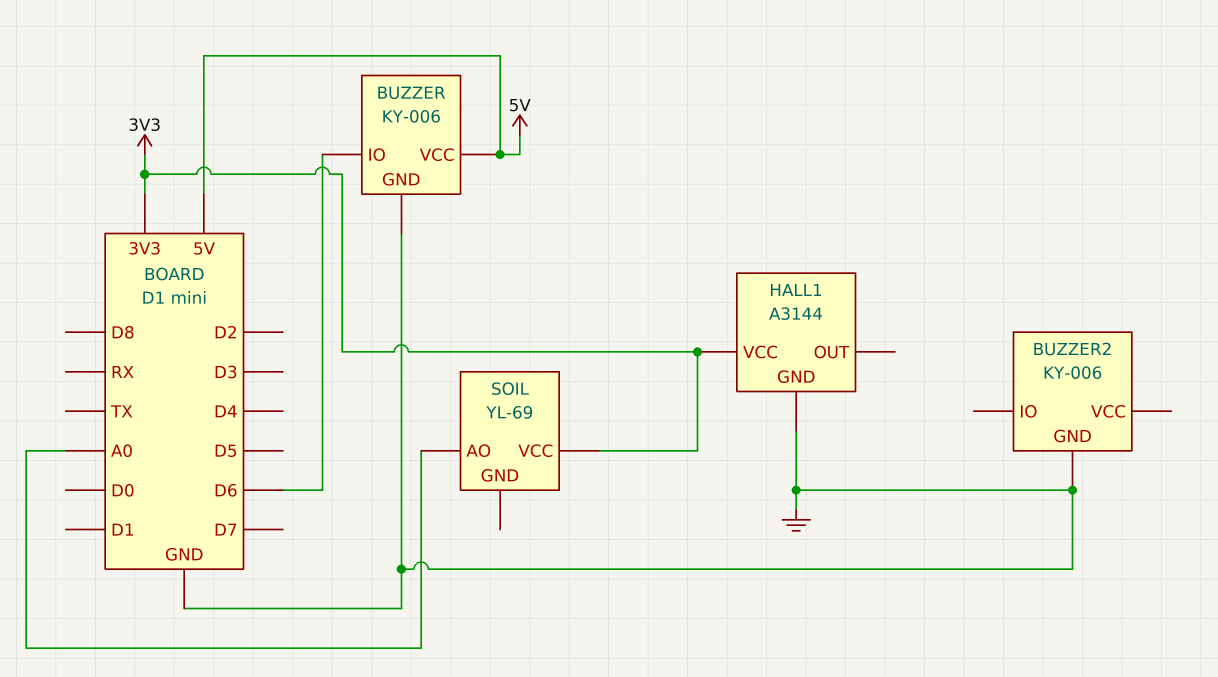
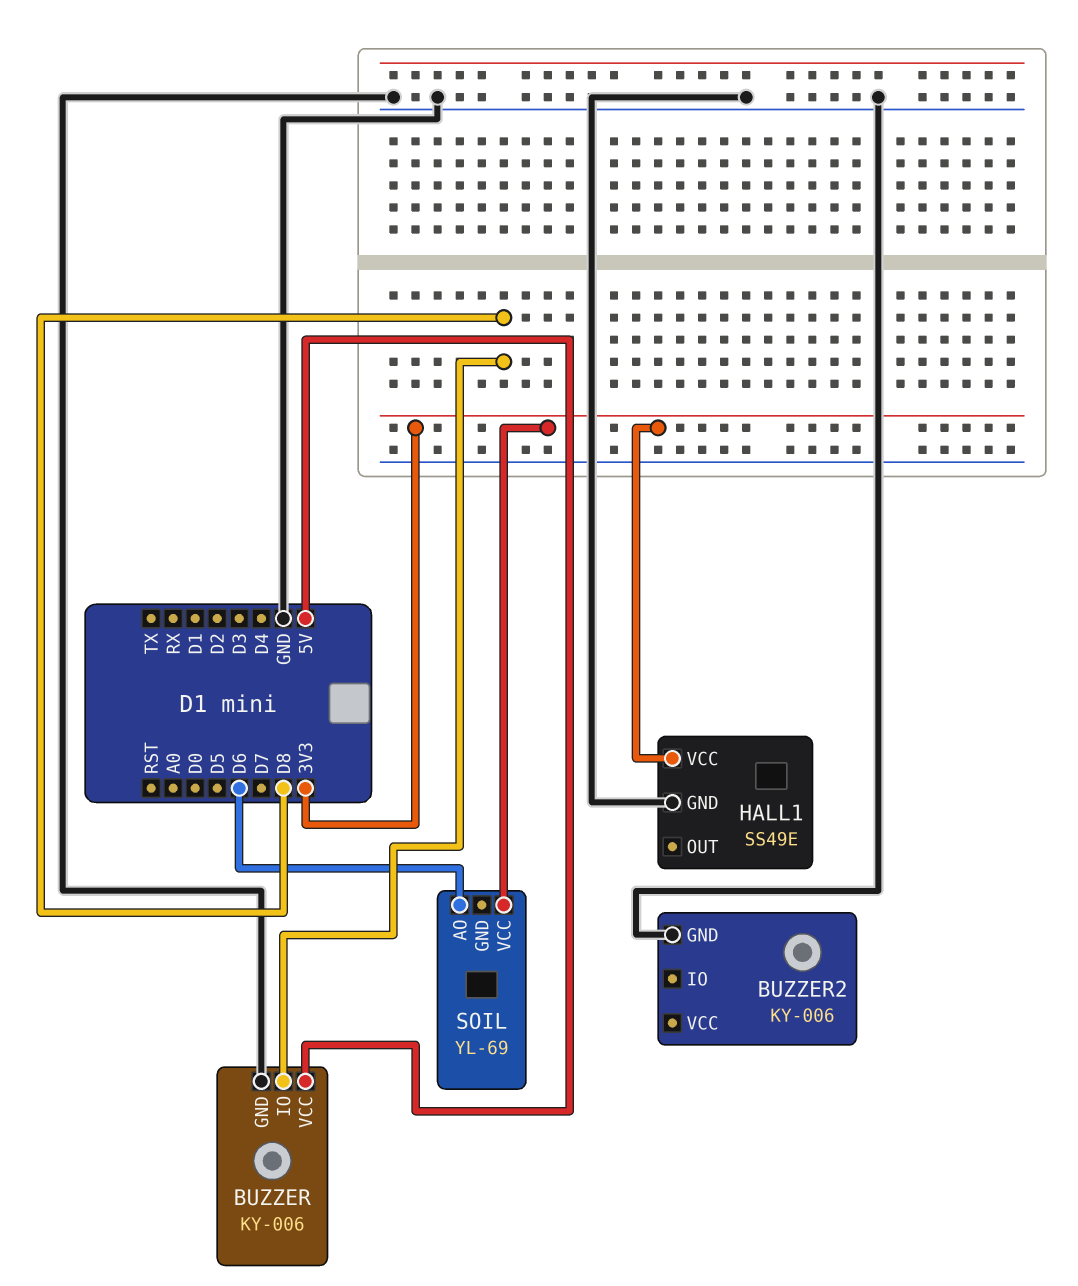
BUZZER pin IO: D6 -> D8
HALL1: A3144 -> SS49E
SOIL pin AO: A0 -> D6

